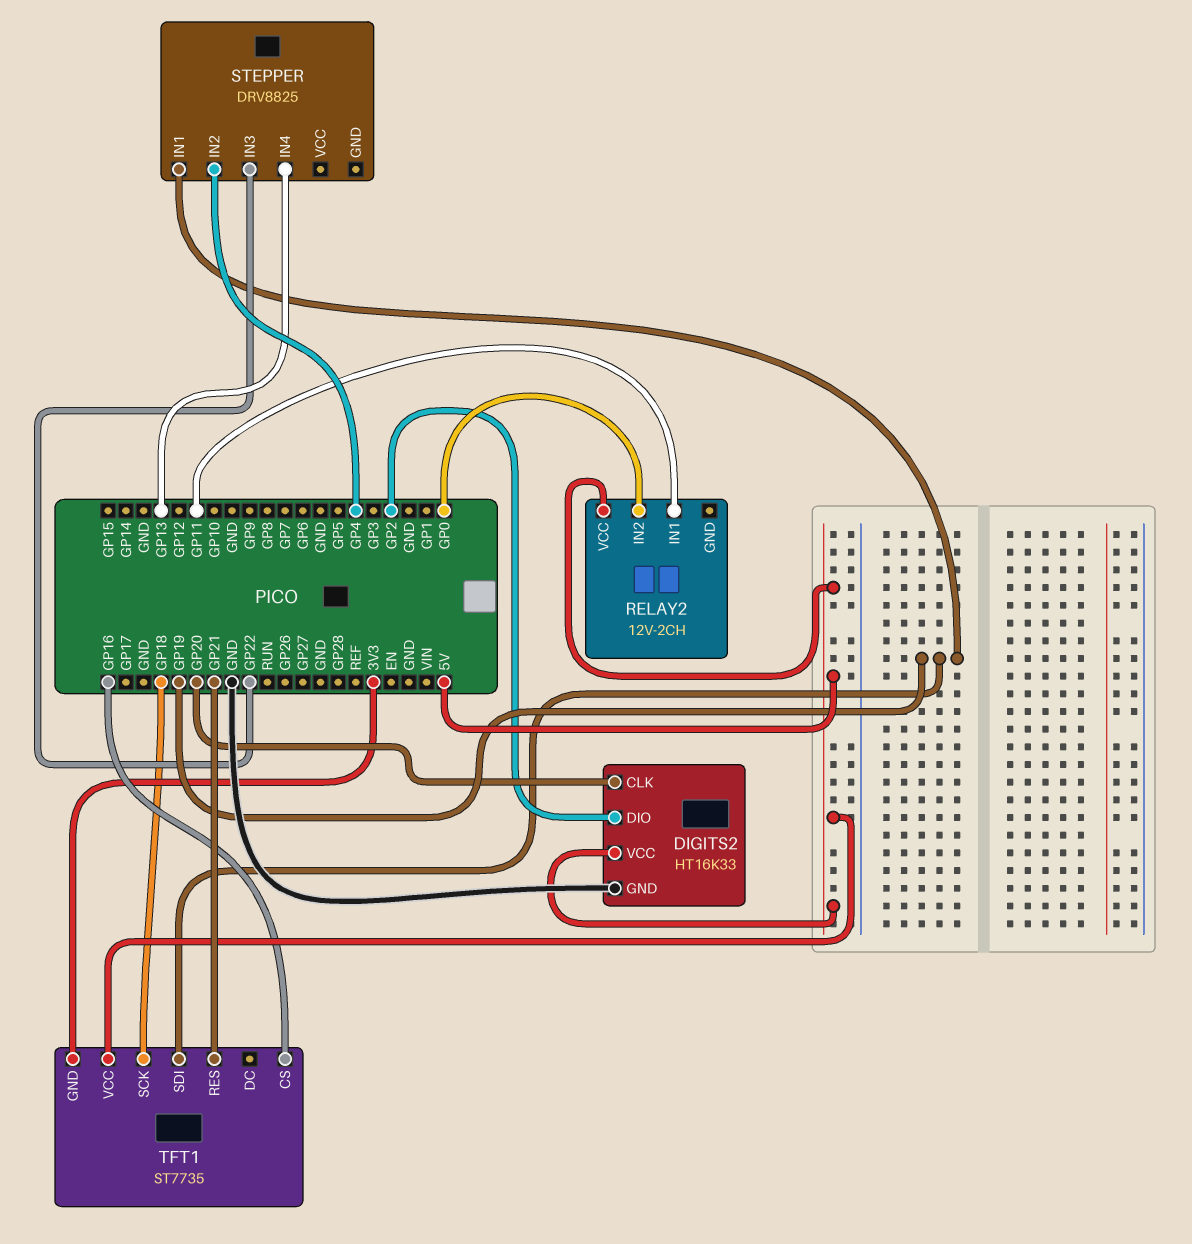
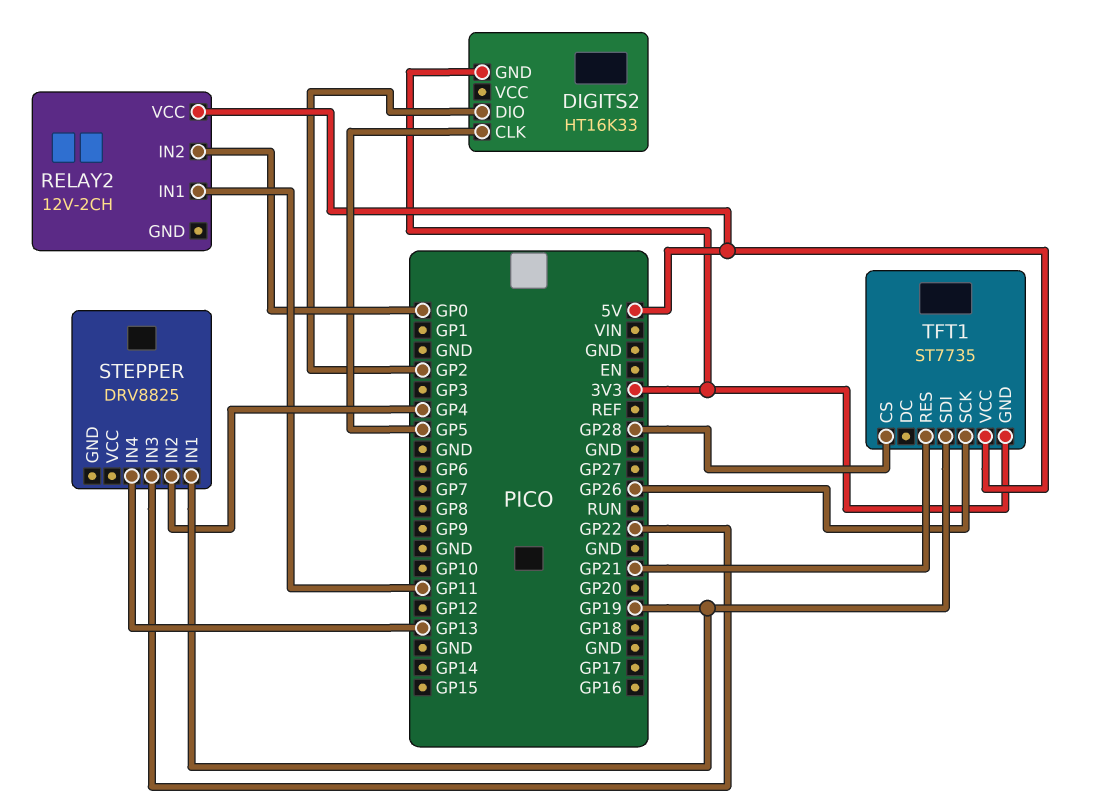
DIGITS2 pin CLK: GP20 -> GP5
DIGITS2 pin GND: GND -> 3V3
DIGITS2 pin VCC: 5V -> none
TFT1 pin CS: GP16 -> GP28
TFT1 pin SCK: GP18 -> GP26

